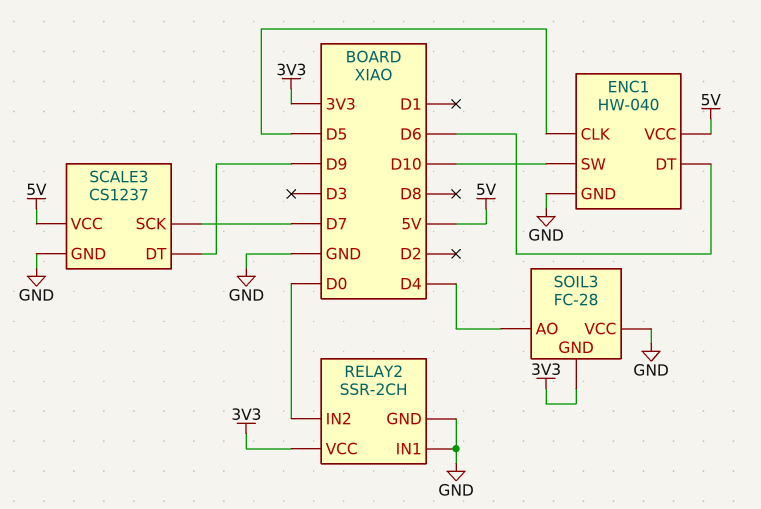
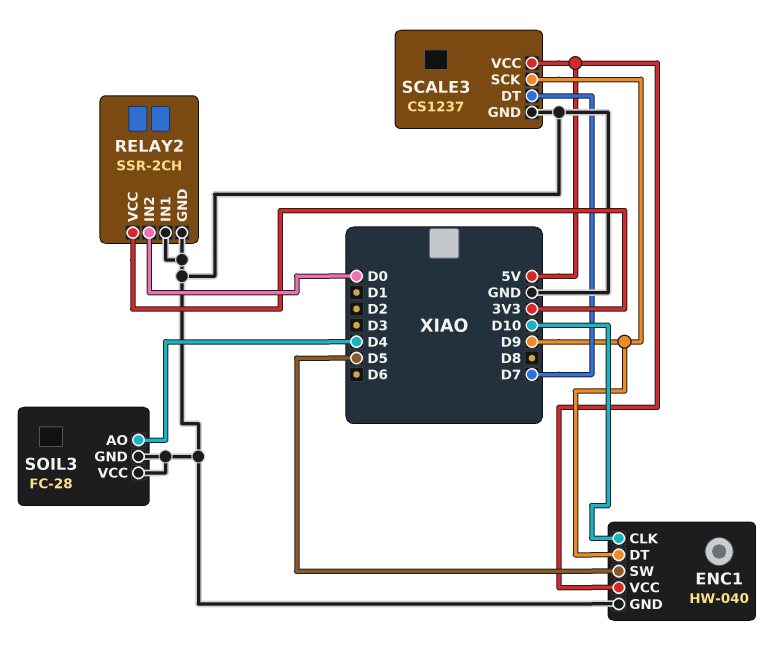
ENC1 pin CLK: D5 -> D10
ENC1 pin DT: D6 -> D9
ENC1 pin SW: D10 -> D5
SCALE3 pin DT: D9 -> D7
SCALE3 pin SCK: D7 -> D9
SOIL3 pin GND: 3V3 -> GND

